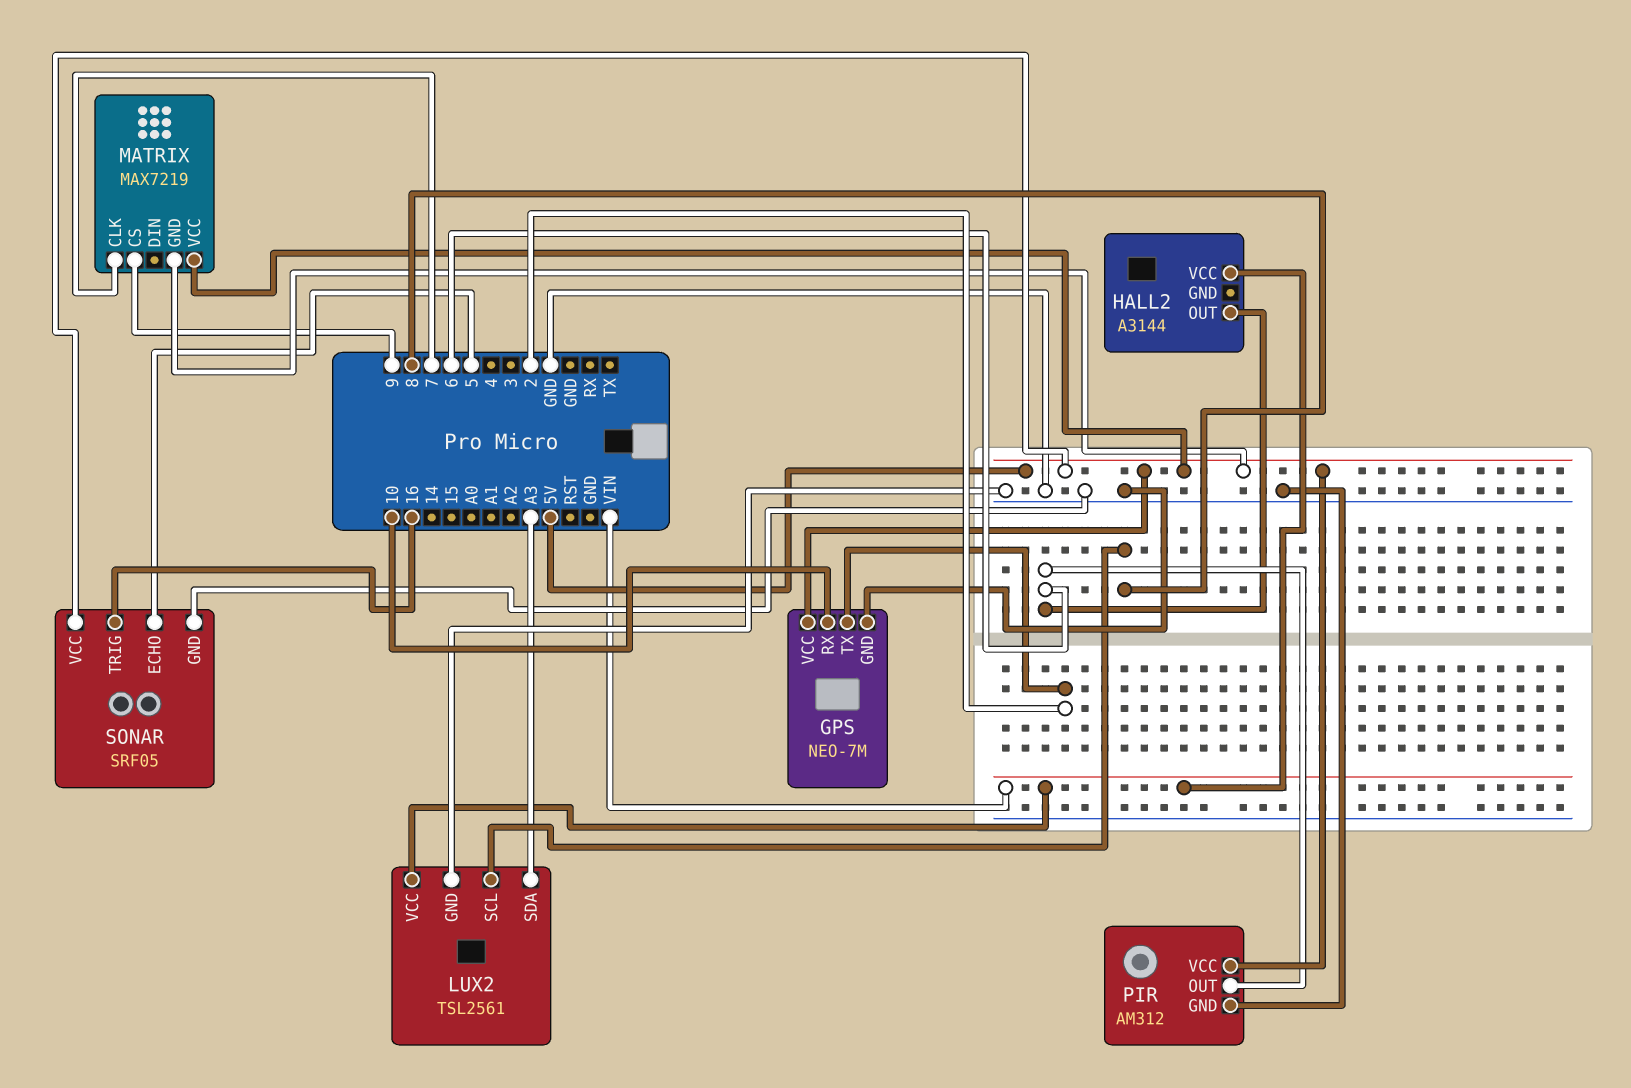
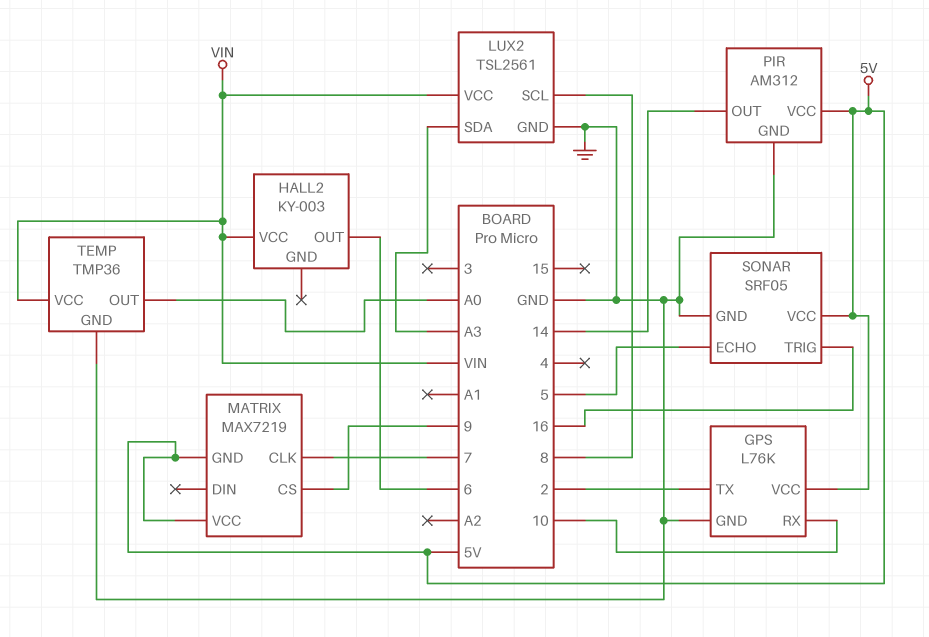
GPS: NEO-7M -> L76K
HALL2: A3144 -> KY-003
PIR pin OUT: 6 -> 14
TEMP: none -> TMP36
TEMP pin GND: none -> GND
TEMP pin OUT: none -> A0
TEMP pin VCC: none -> VIN

